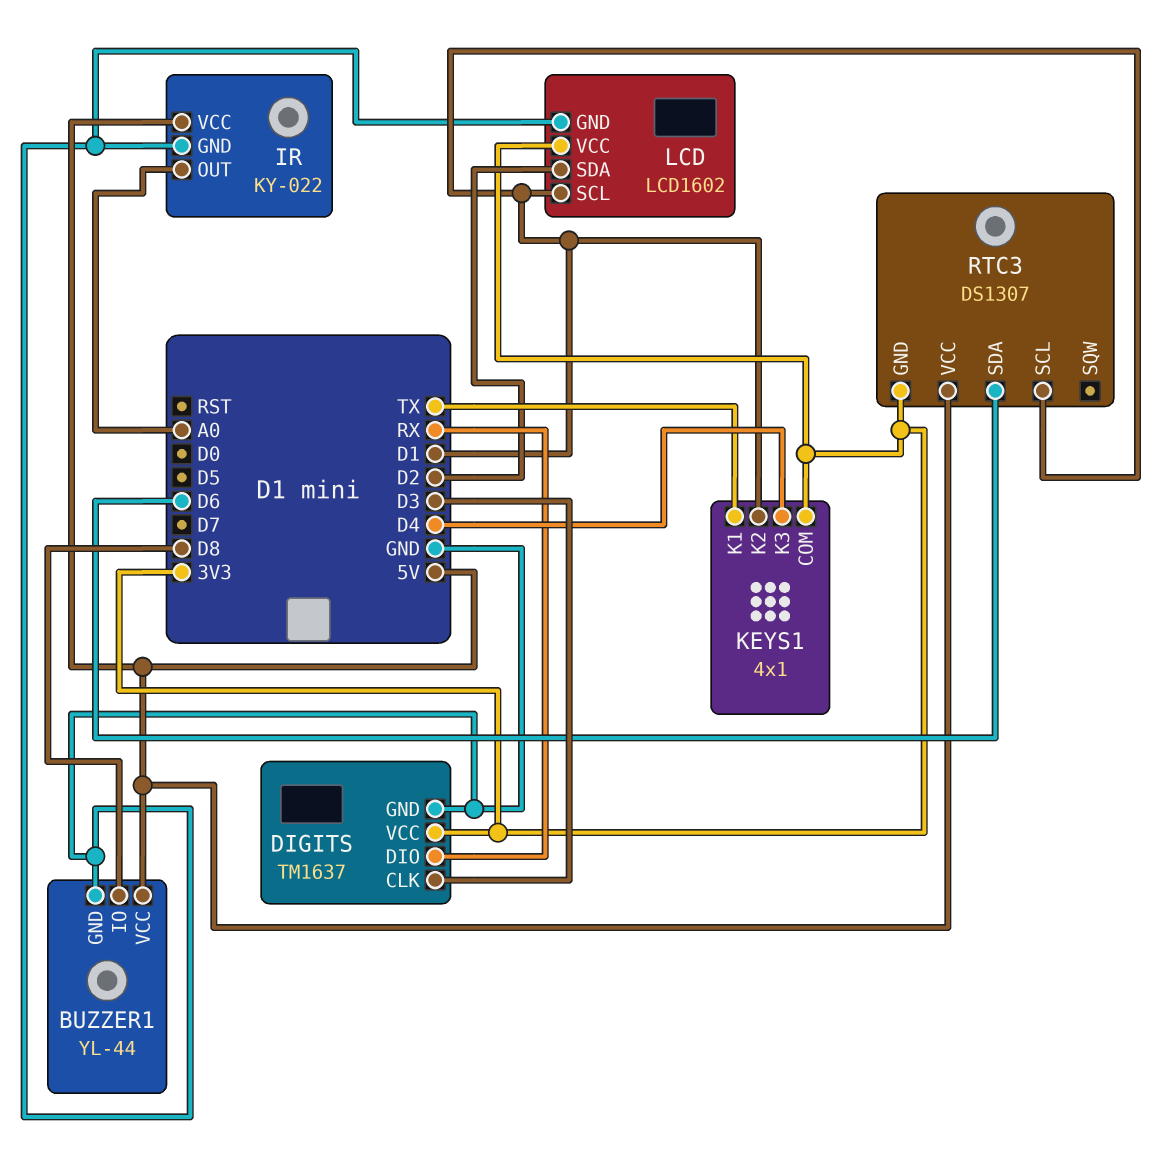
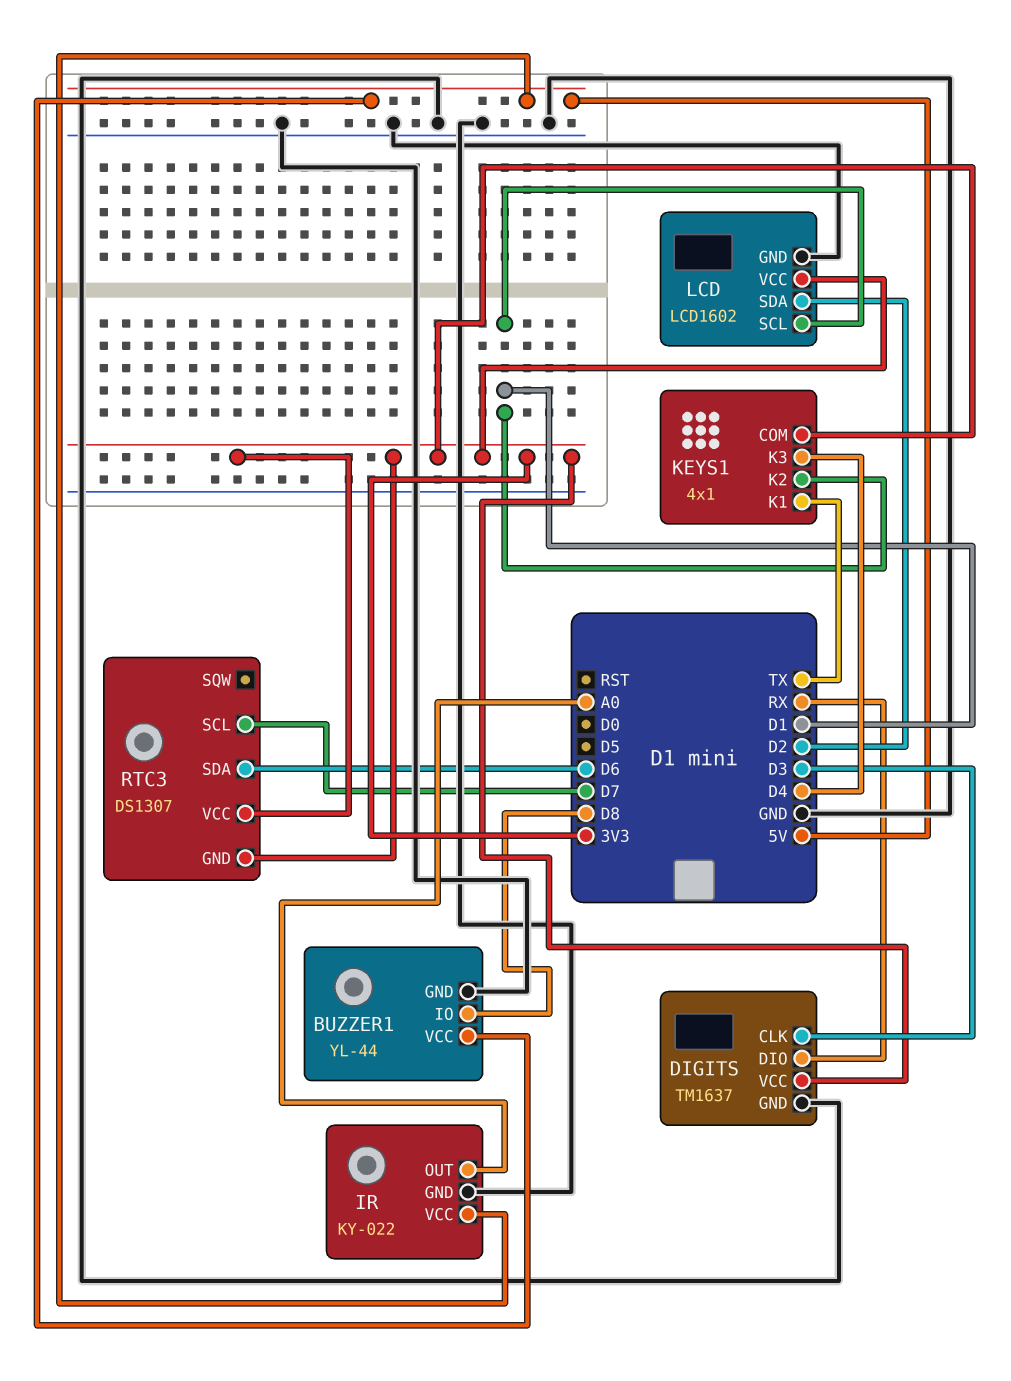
RTC3 pin SCL: D1 -> D7
RTC3 pin VCC: 5V -> 3V3

